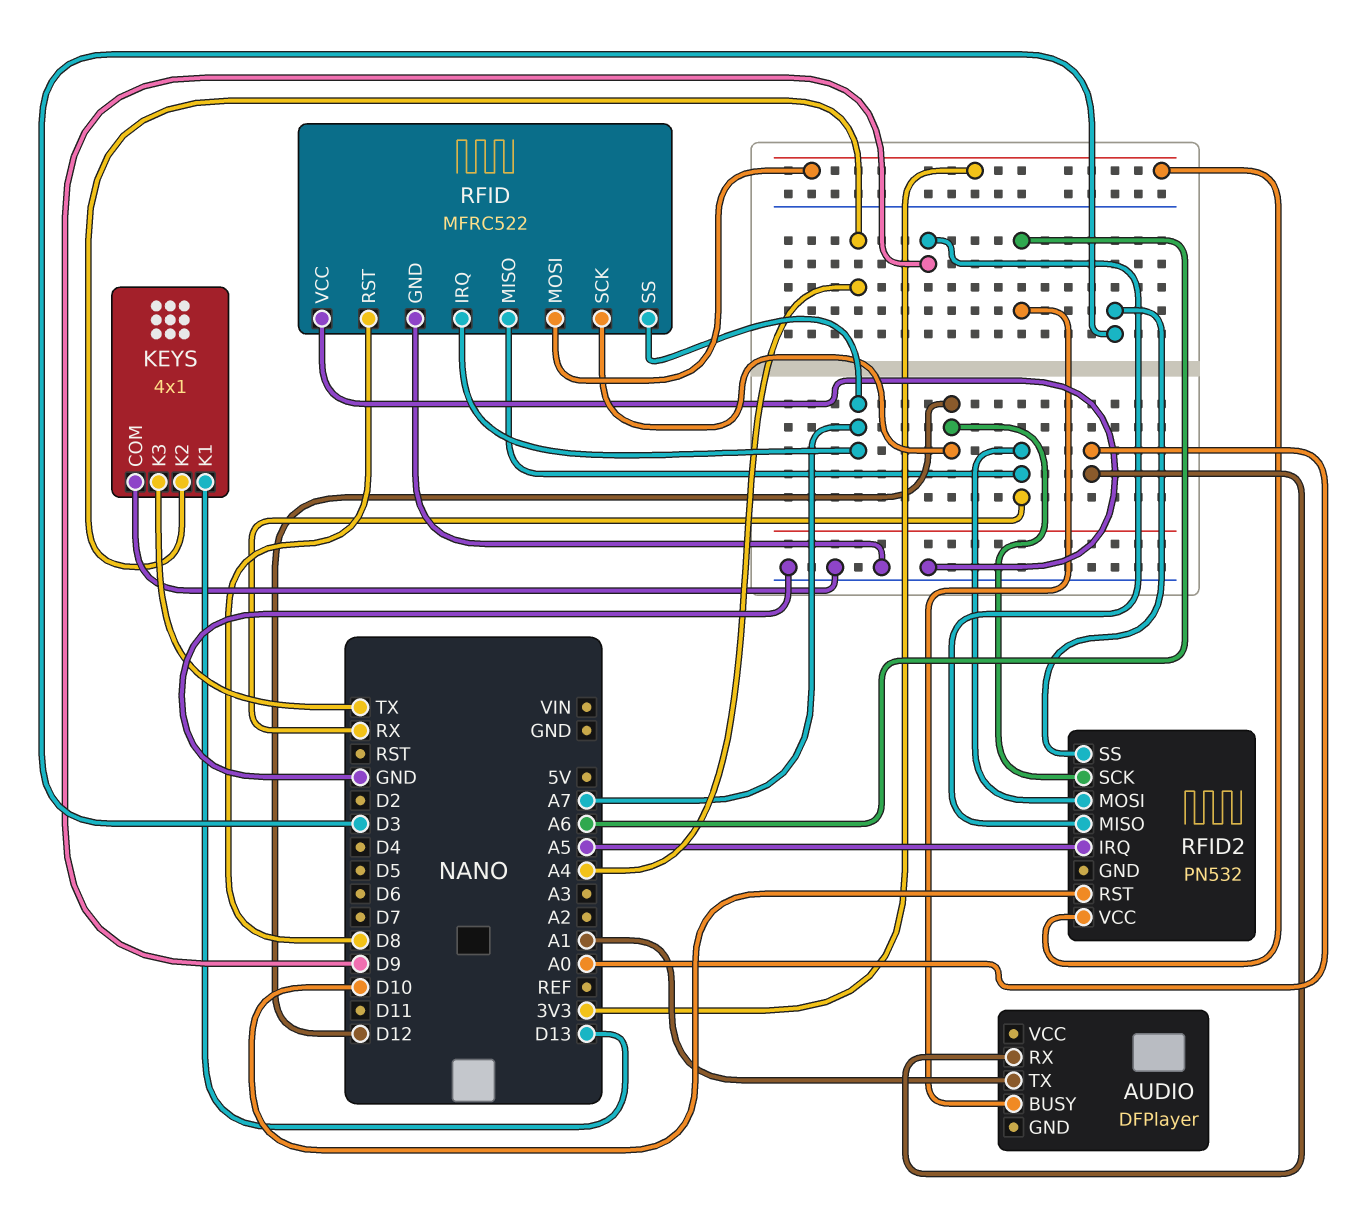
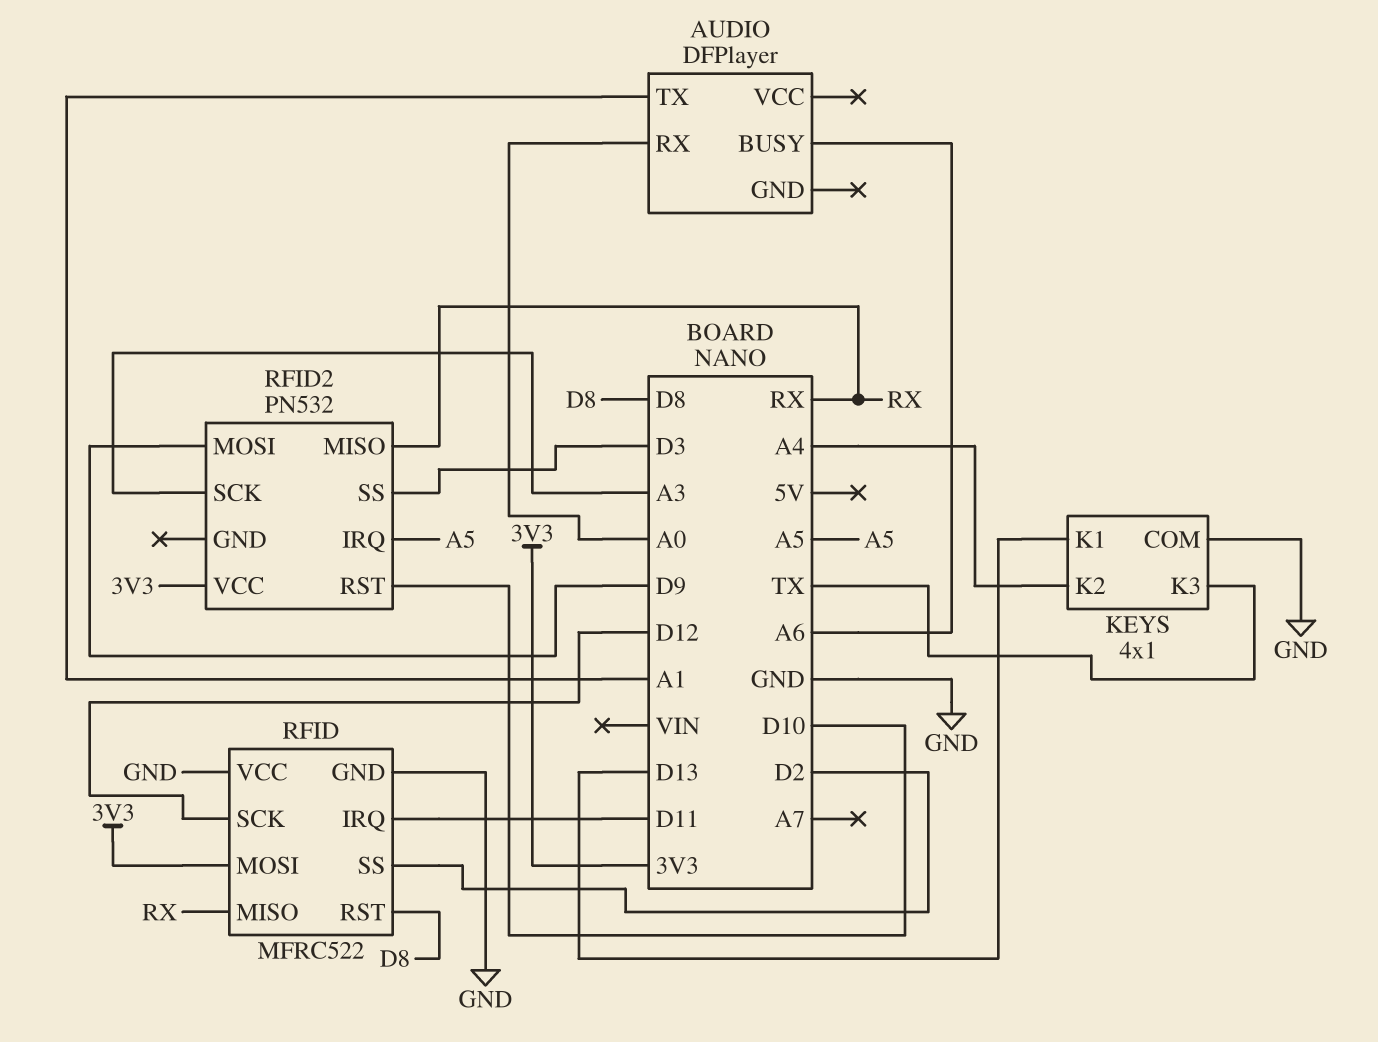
RFID pin IRQ: A7 -> D11
RFID pin SS: A7 -> D2
RFID2 pin MISO: D9 -> RX
RFID2 pin MOSI: RX -> D9
RFID2 pin SCK: D12 -> A3

